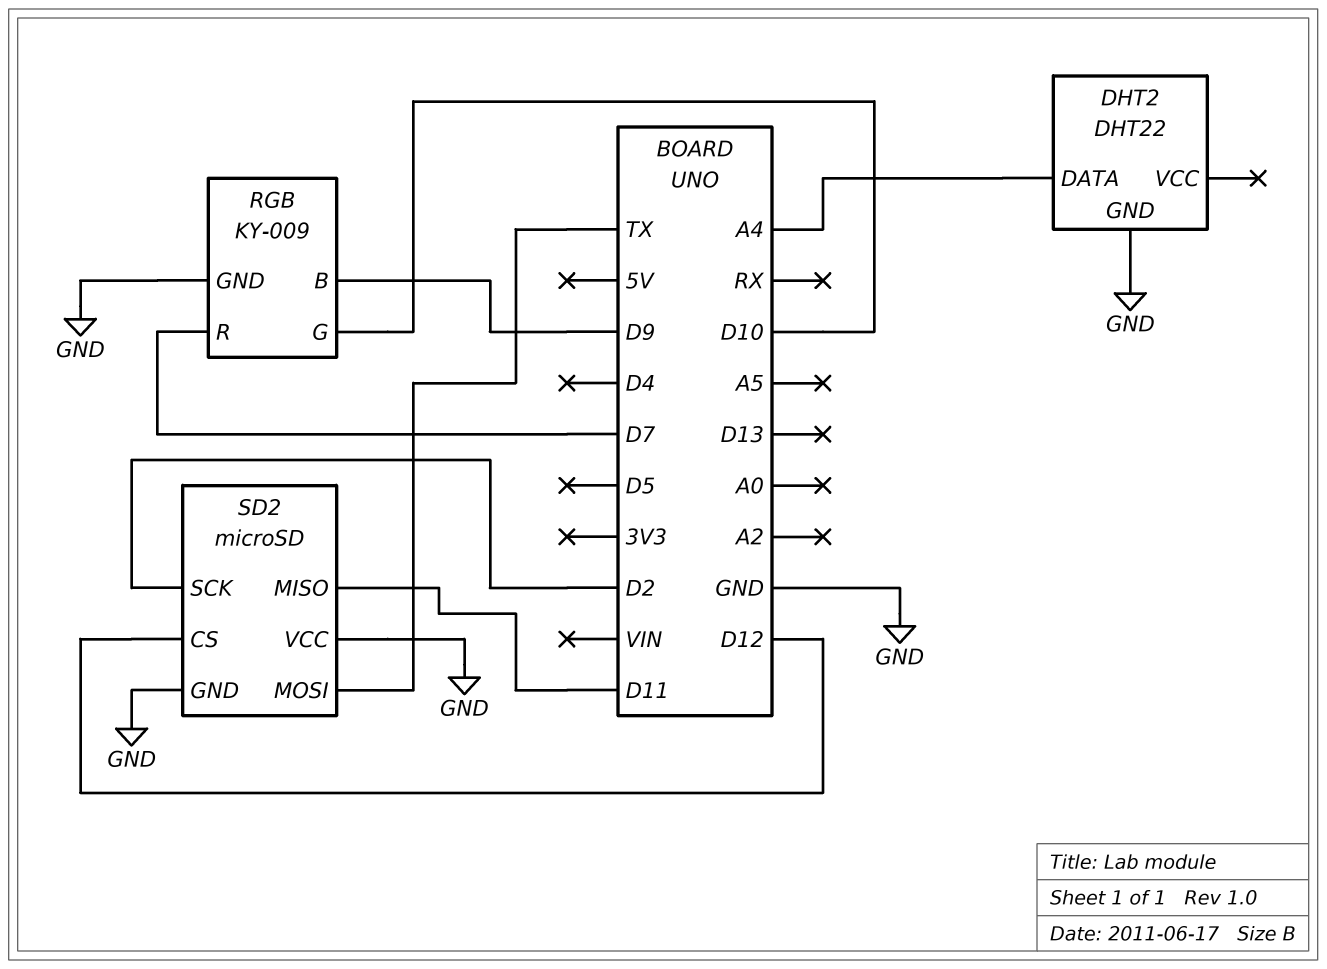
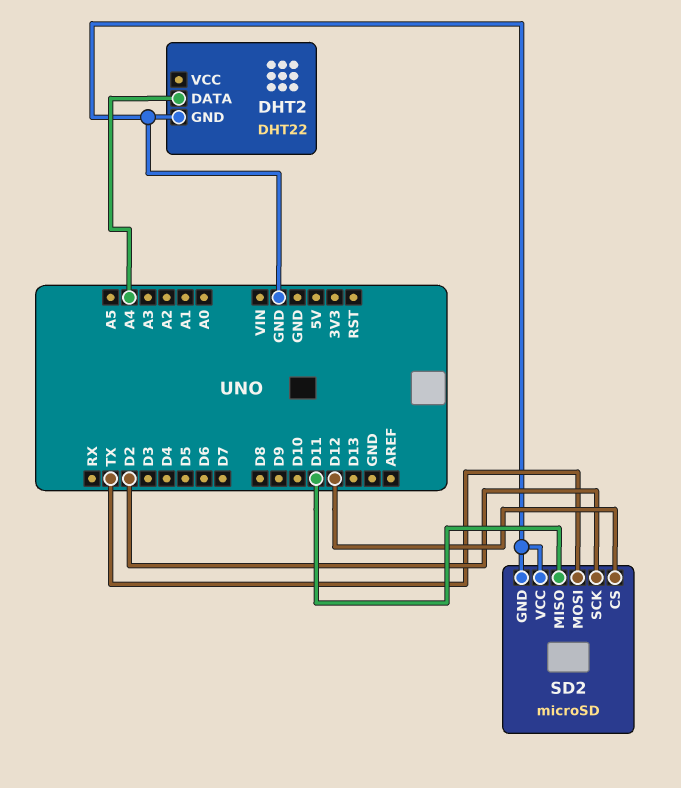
RGB: KY-009 -> none
RGB pin B: D9 -> none
RGB pin G: D10 -> none
RGB pin GND: GND -> none
RGB pin R: D7 -> none

